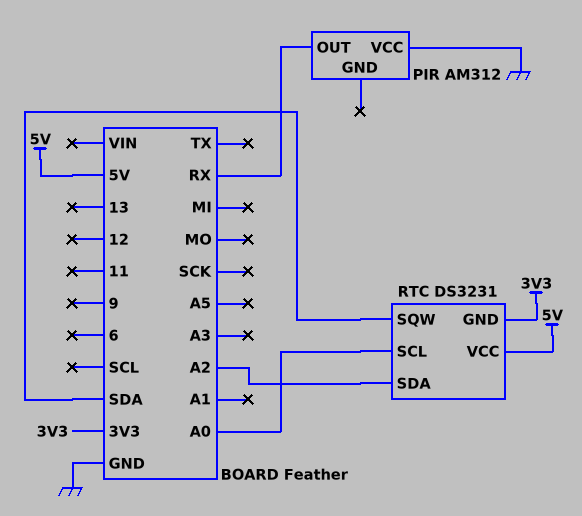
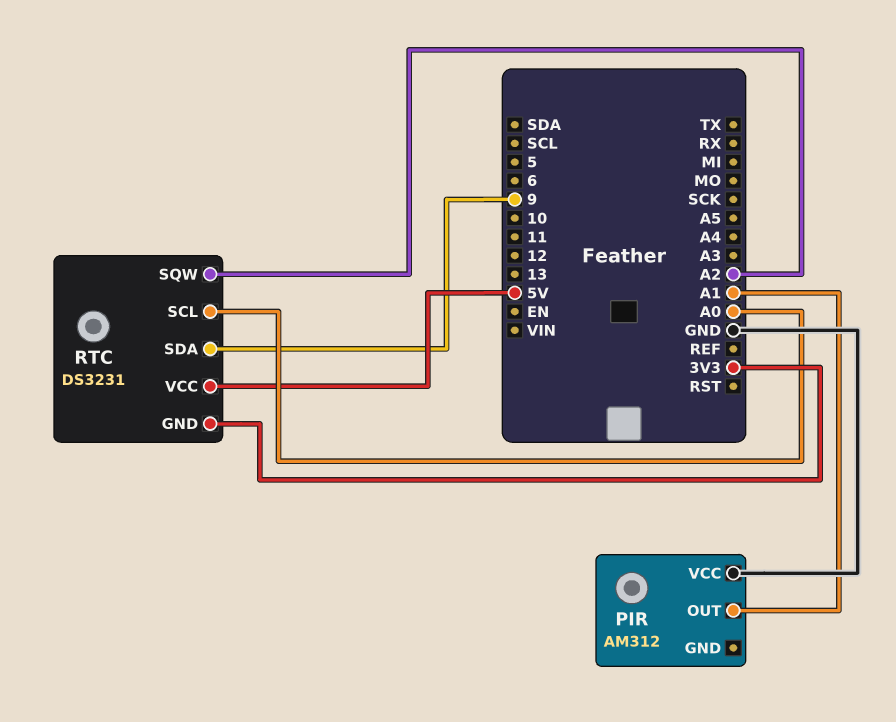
PIR pin OUT: RX -> A1
RTC pin SDA: A2 -> 9
RTC pin SQW: SDA -> A2

